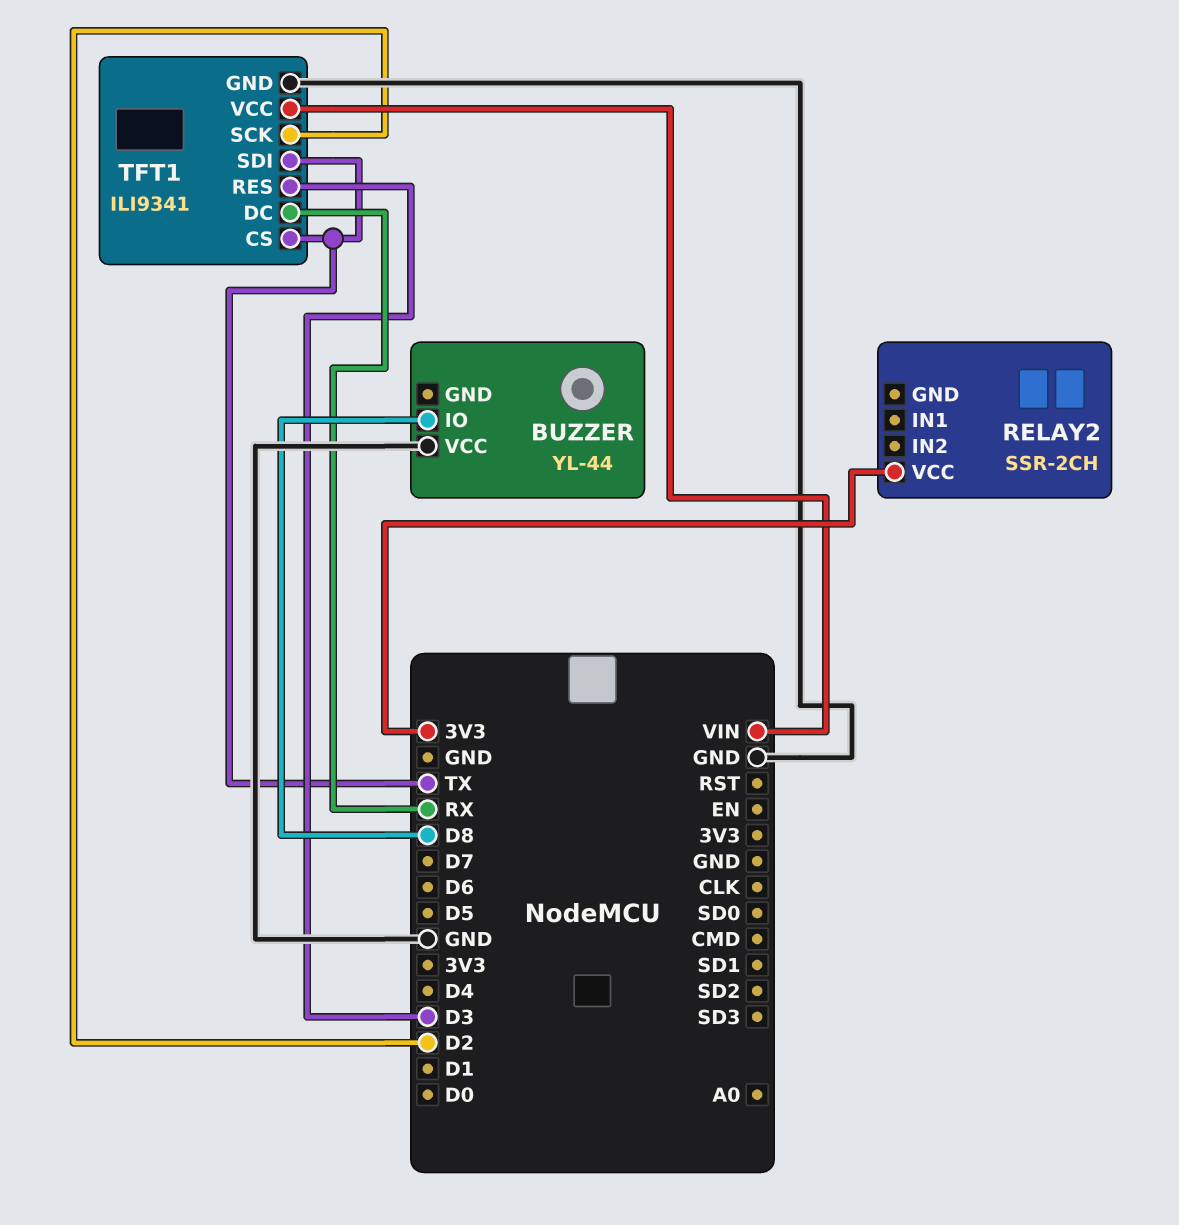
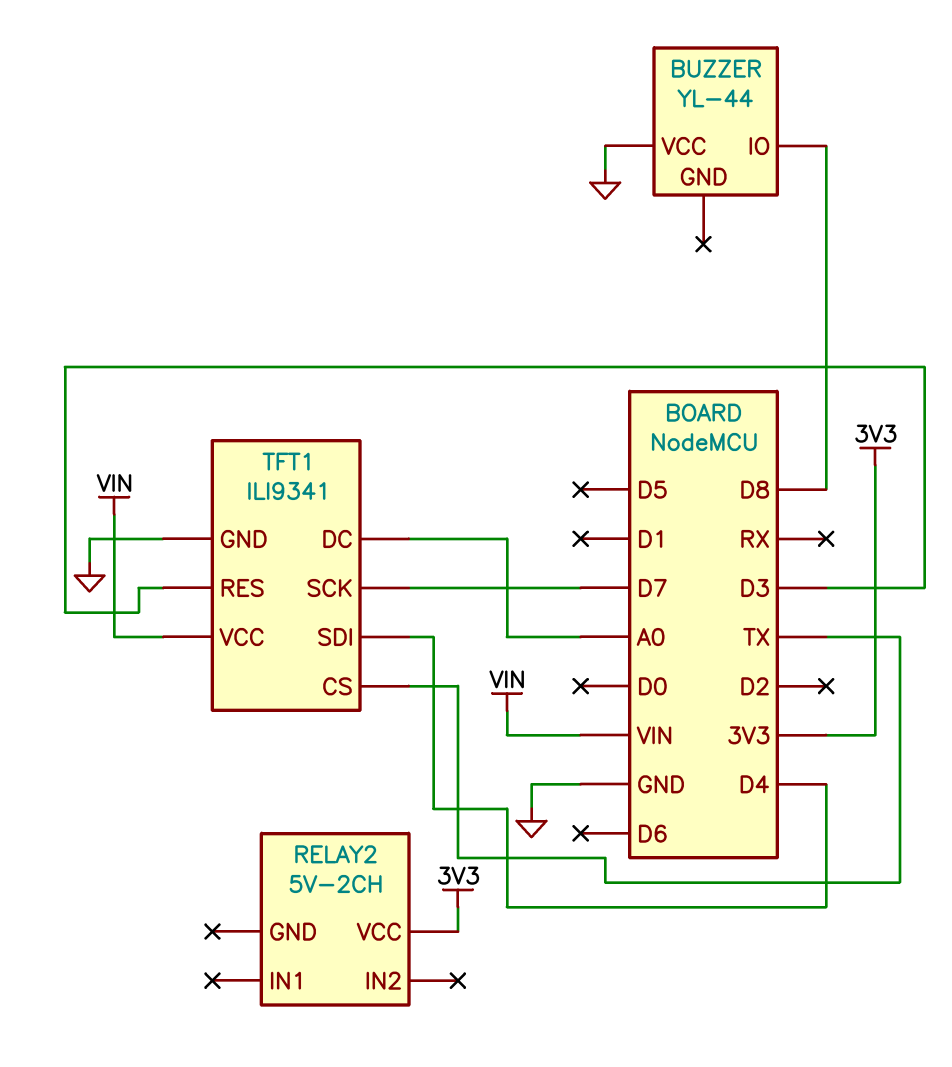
RELAY2: SSR-2CH -> 5V-2CH
TFT1 pin DC: RX -> A0
TFT1 pin SCK: D2 -> D7
TFT1 pin SDI: TX -> D4

